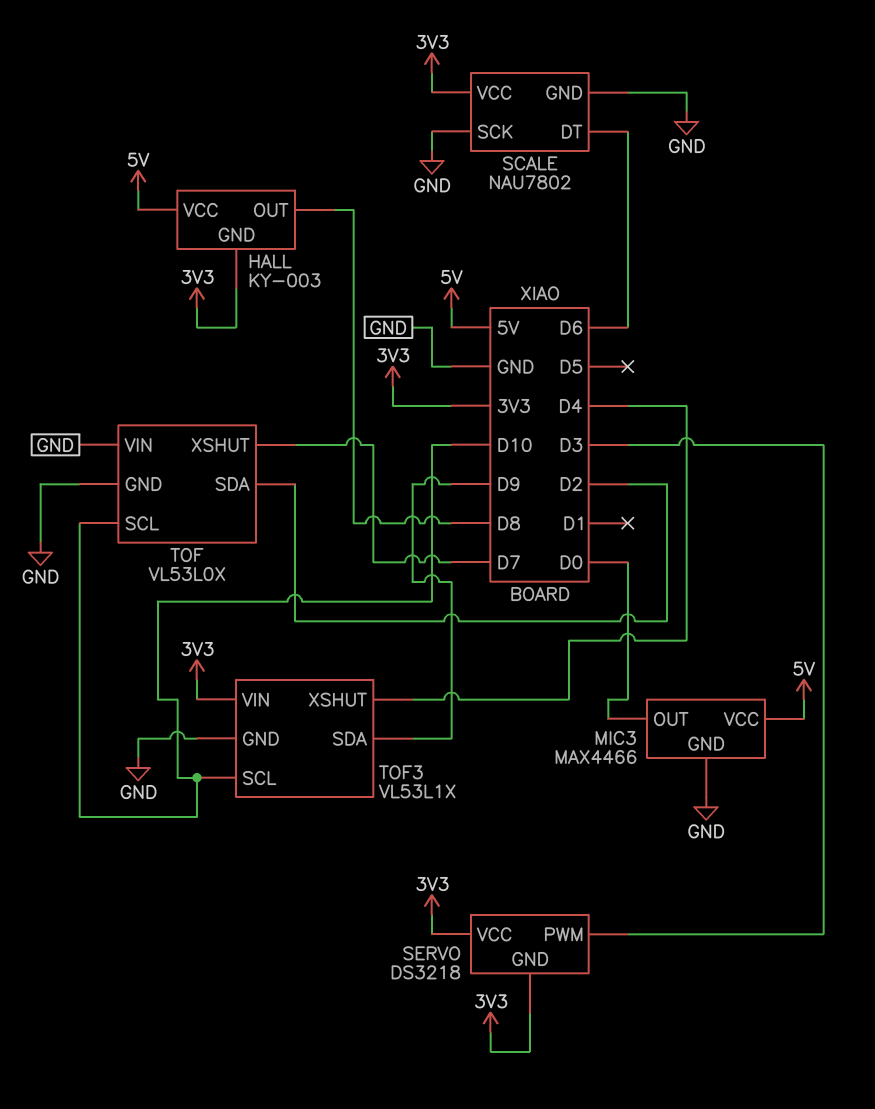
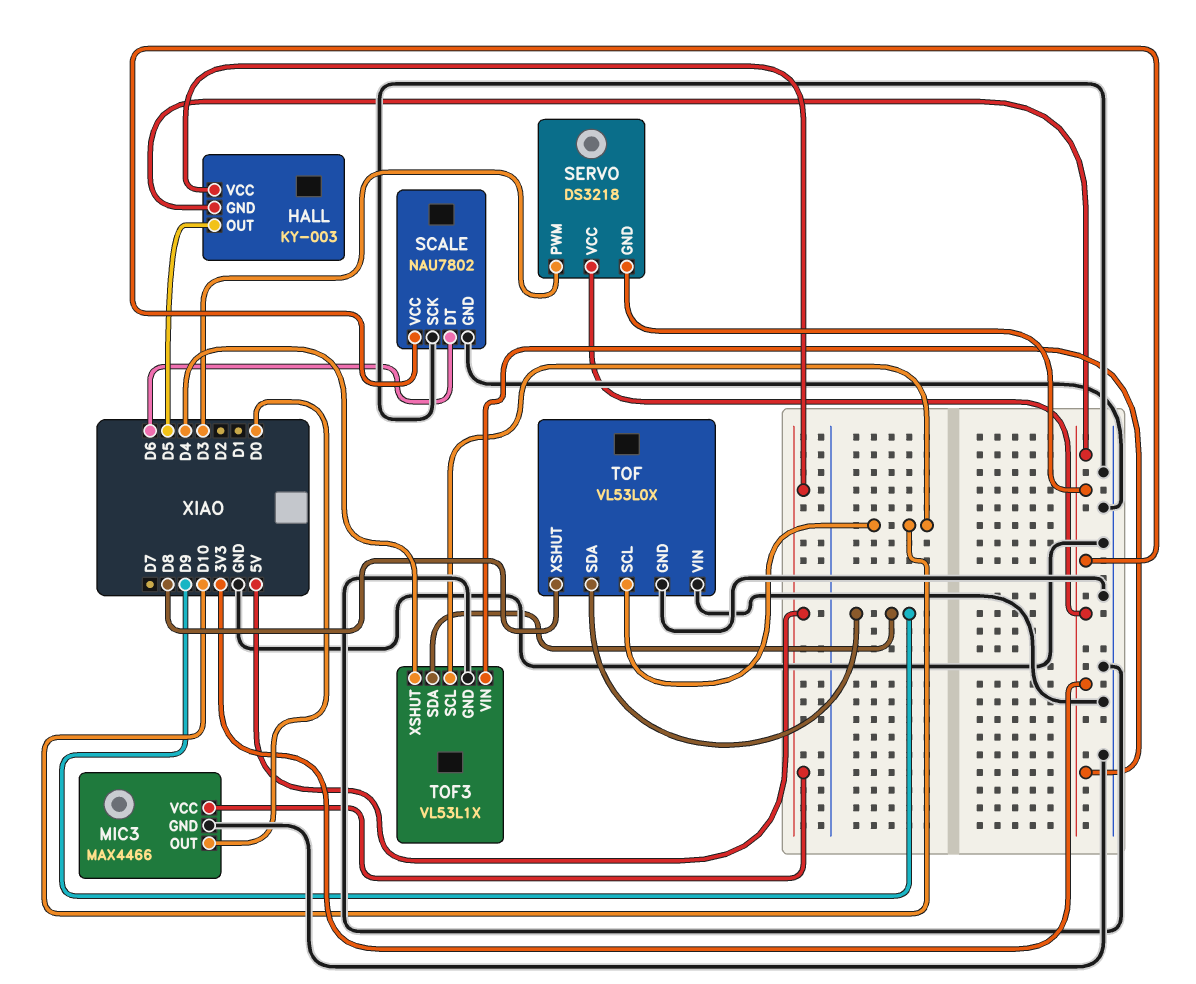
HALL pin OUT: D8 -> D5
TOF pin SDA: D2 -> D9
TOF pin XSHUT: D7 -> D8

